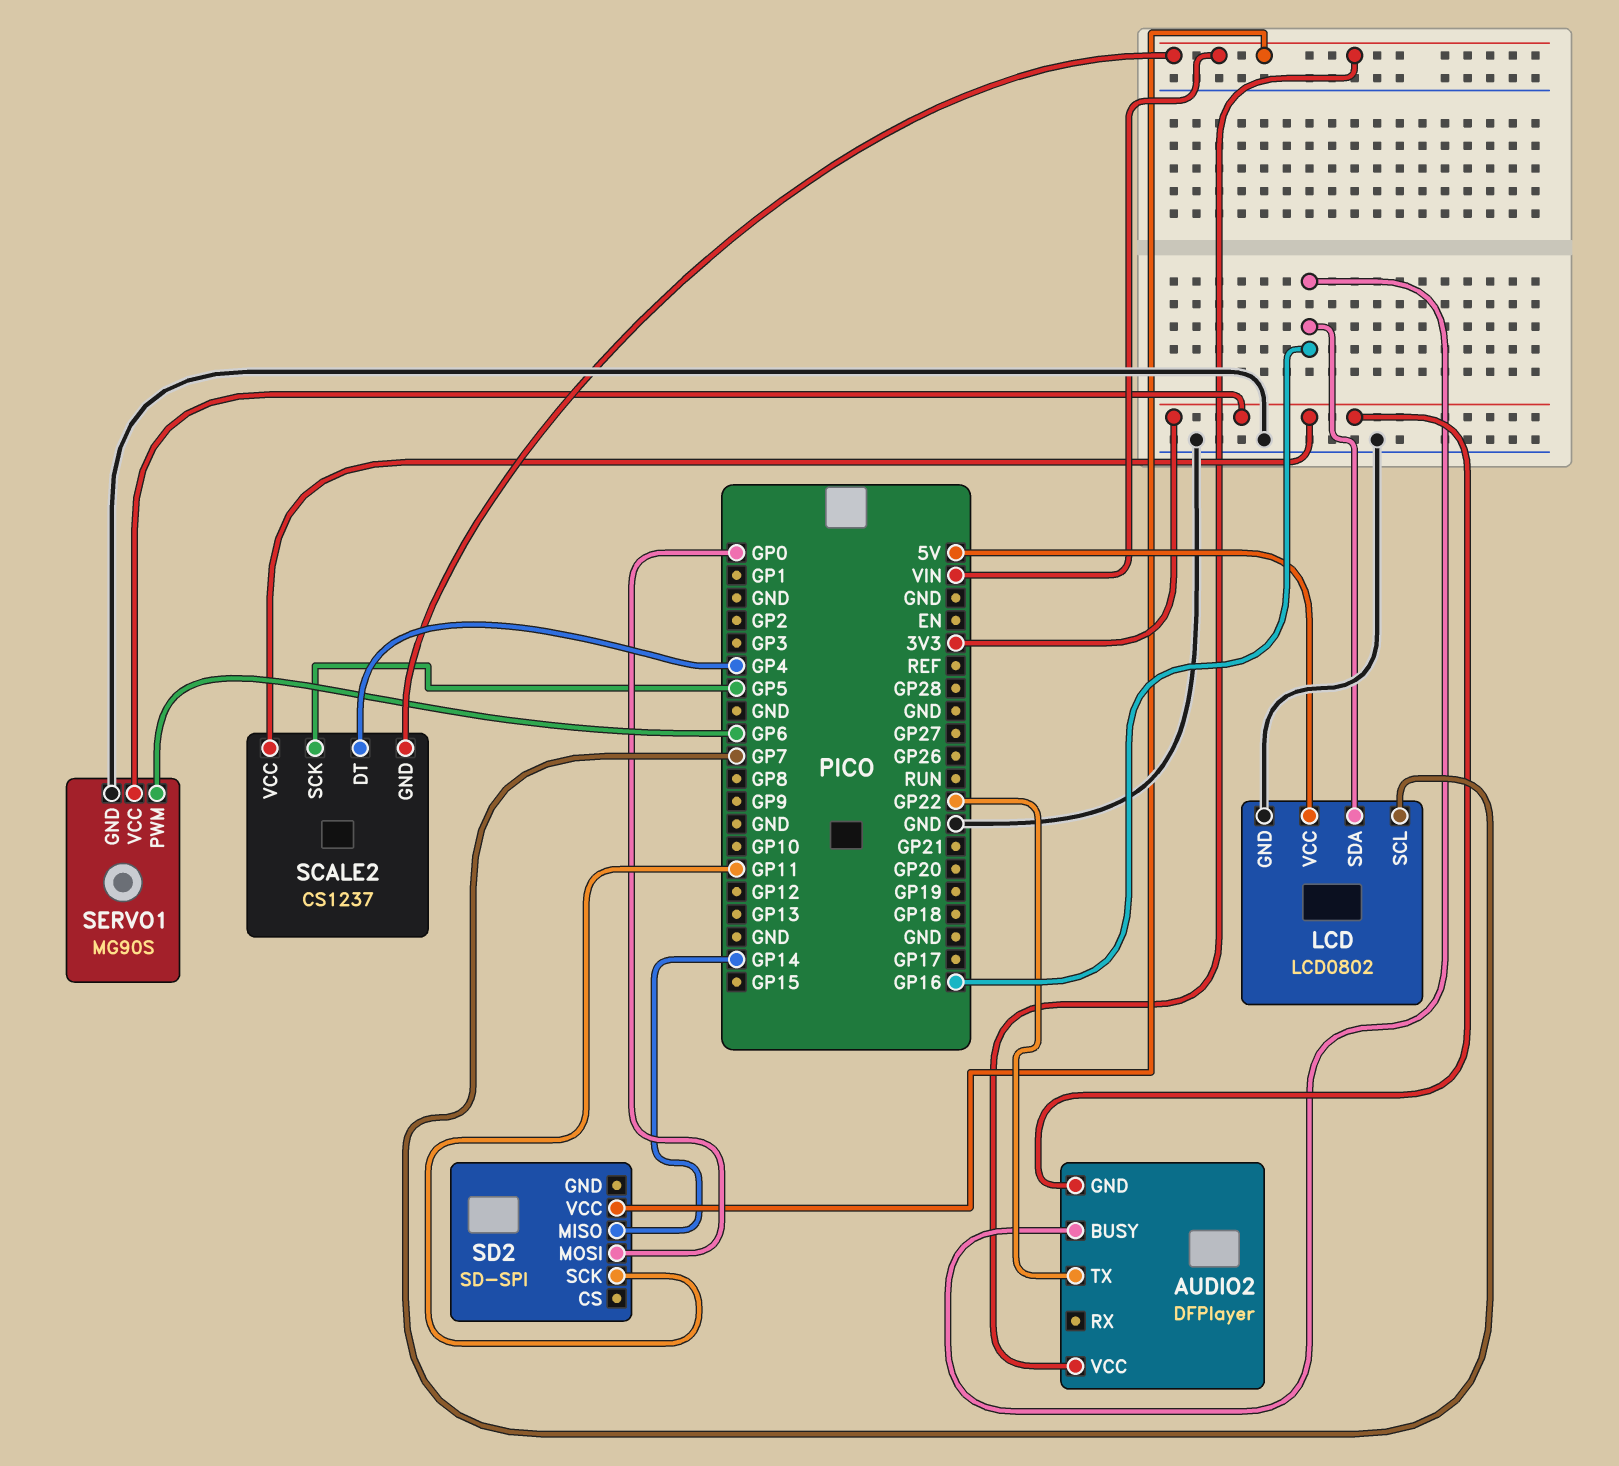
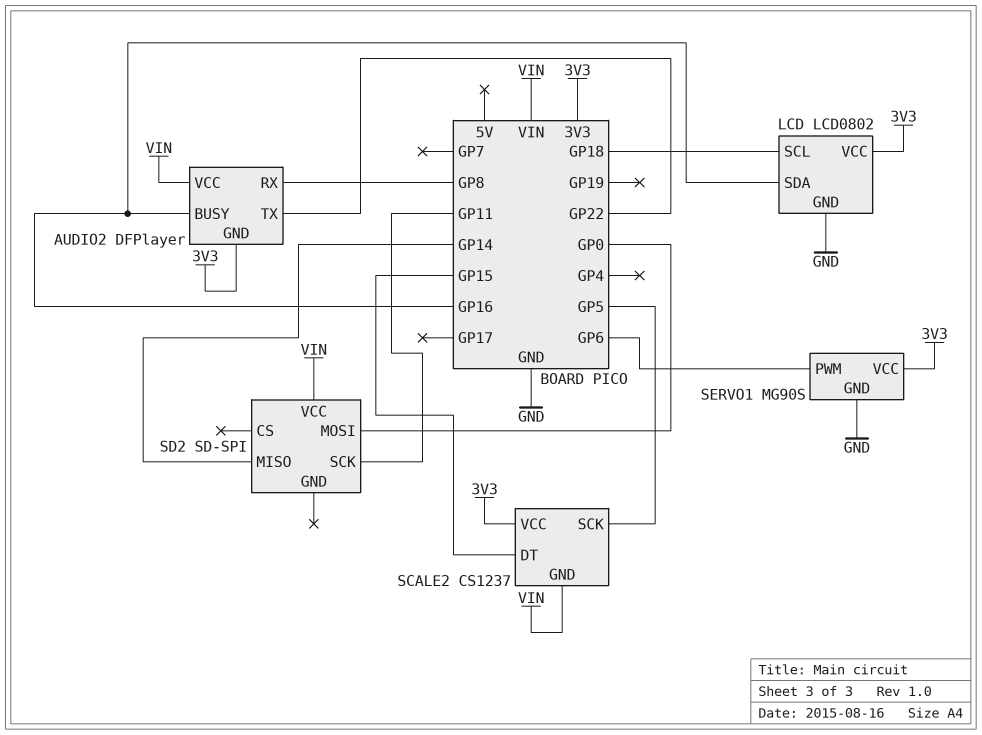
AUDIO2 pin RX: none -> GP8
LCD pin SCL: GP7 -> GP18
LCD pin VCC: 5V -> 3V3
SCALE2 pin DT: GP4 -> GP15

